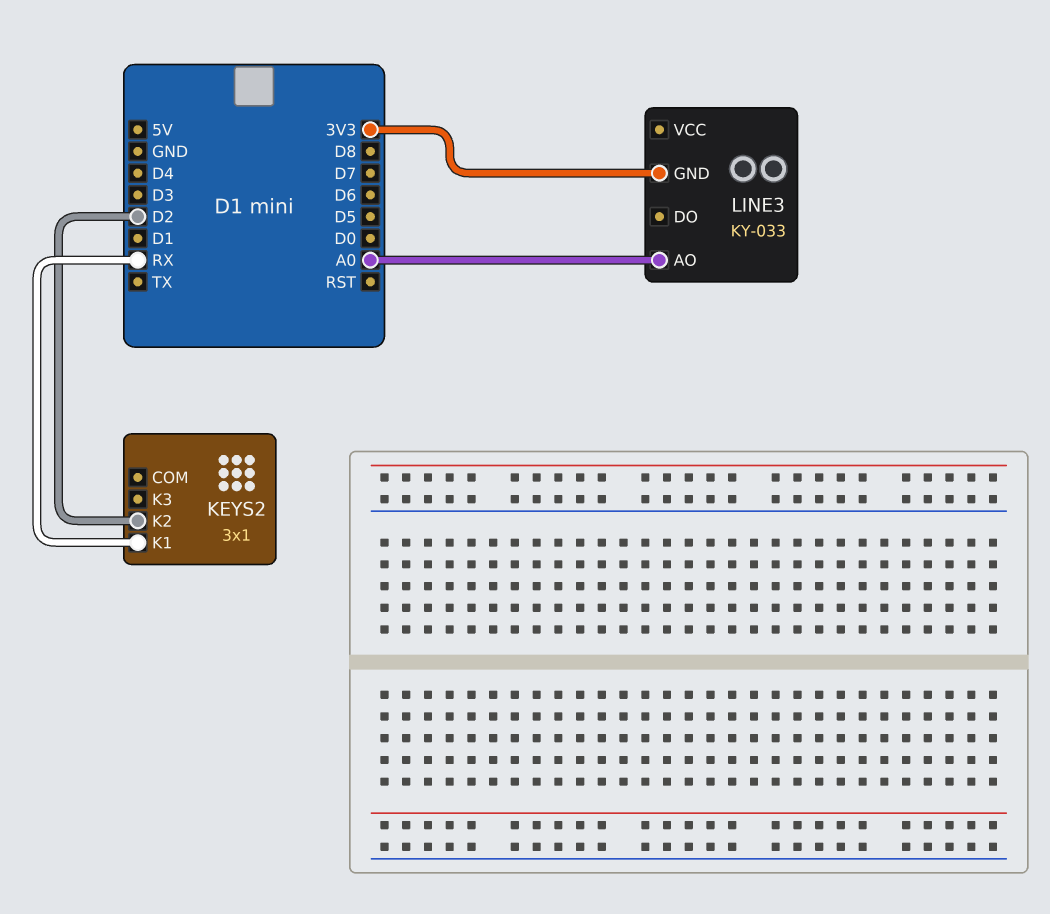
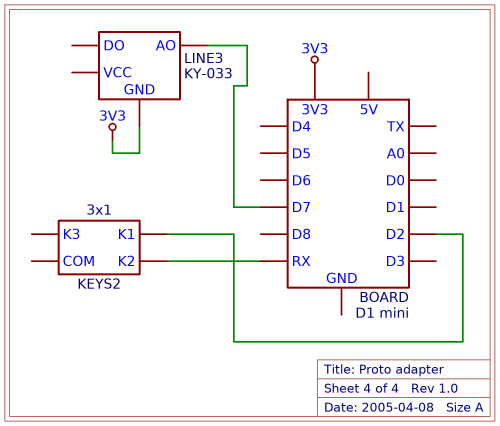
KEYS2 pin K1: RX -> D2
KEYS2 pin K2: D2 -> RX
LINE3 pin AO: A0 -> D7

